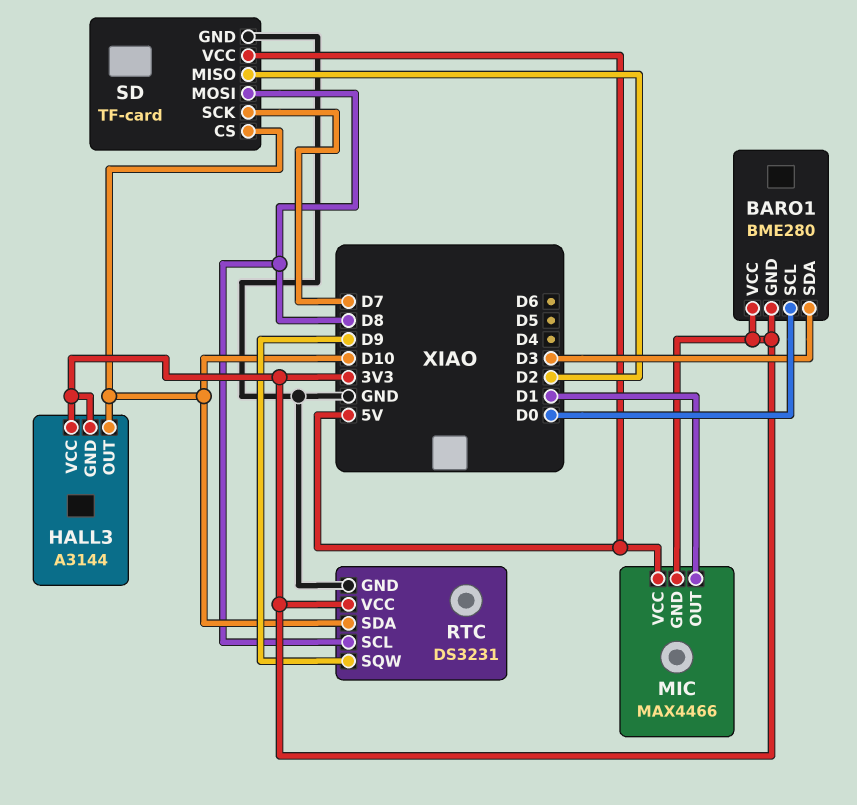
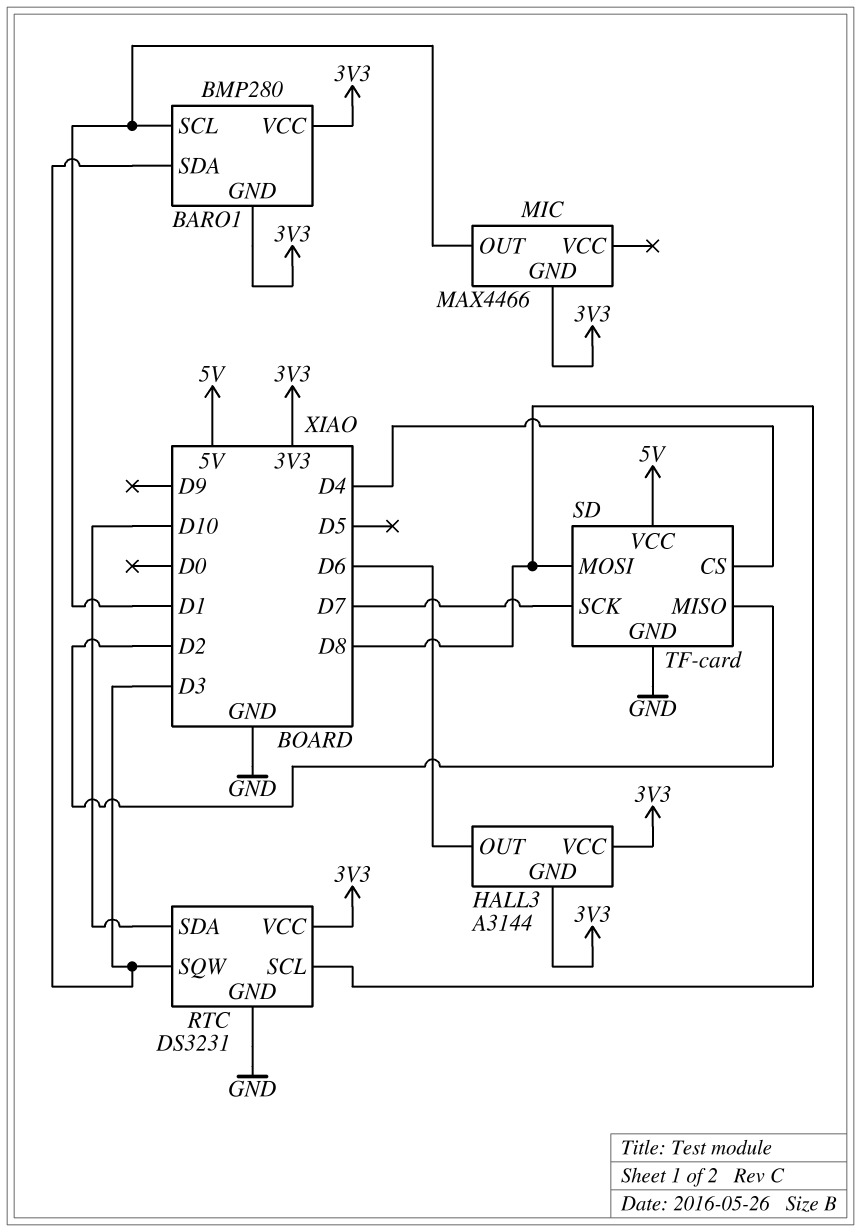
BARO1: BME280 -> BMP280
BARO1 pin SCL: D0 -> D1
HALL3 pin OUT: D10 -> D6
MIC pin VCC: 5V -> none
RTC pin SQW: D9 -> D3
SD pin CS: D10 -> D4

